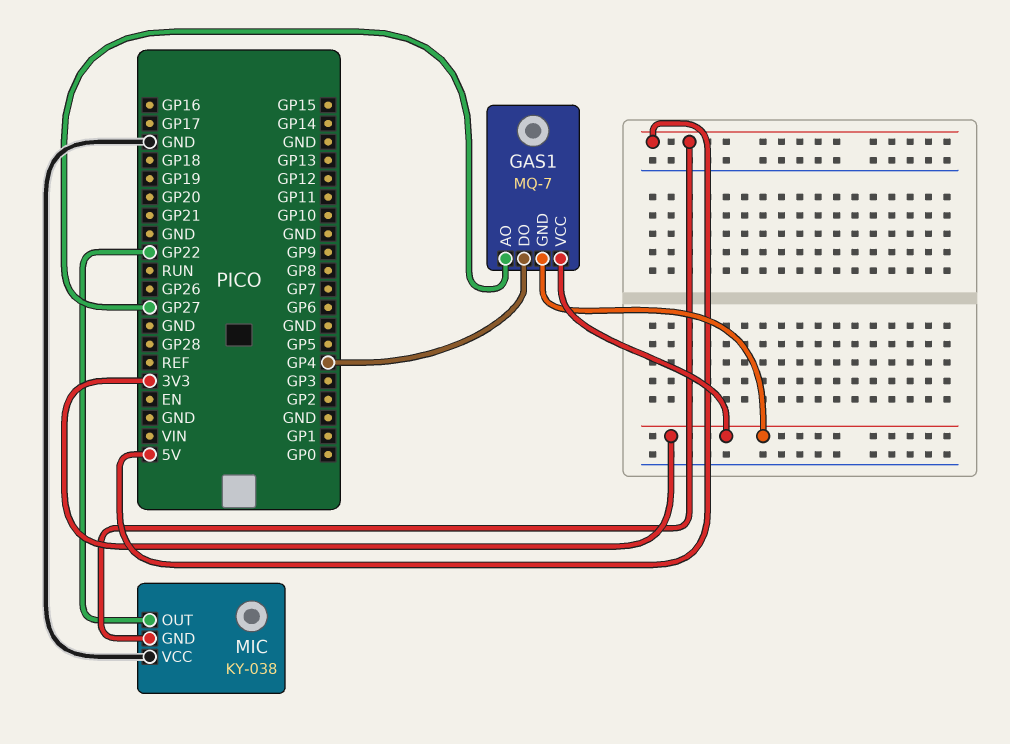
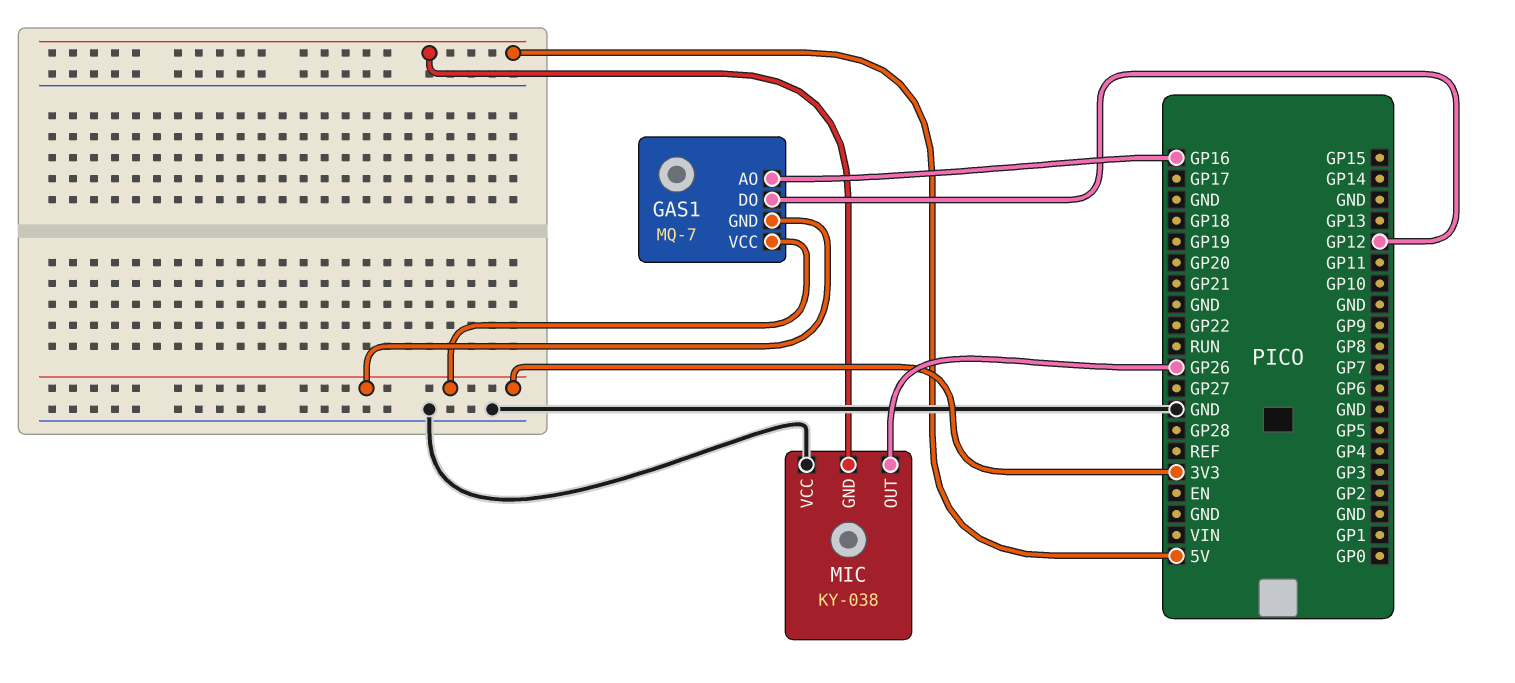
GAS1 pin AO: GP27 -> GP16
GAS1 pin DO: GP4 -> GP12
MIC pin OUT: GP22 -> GP26

